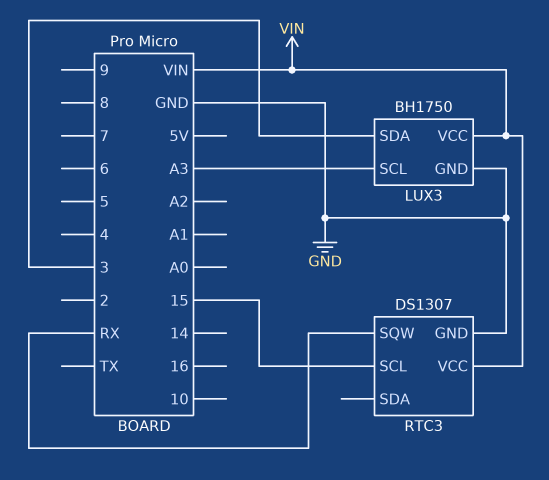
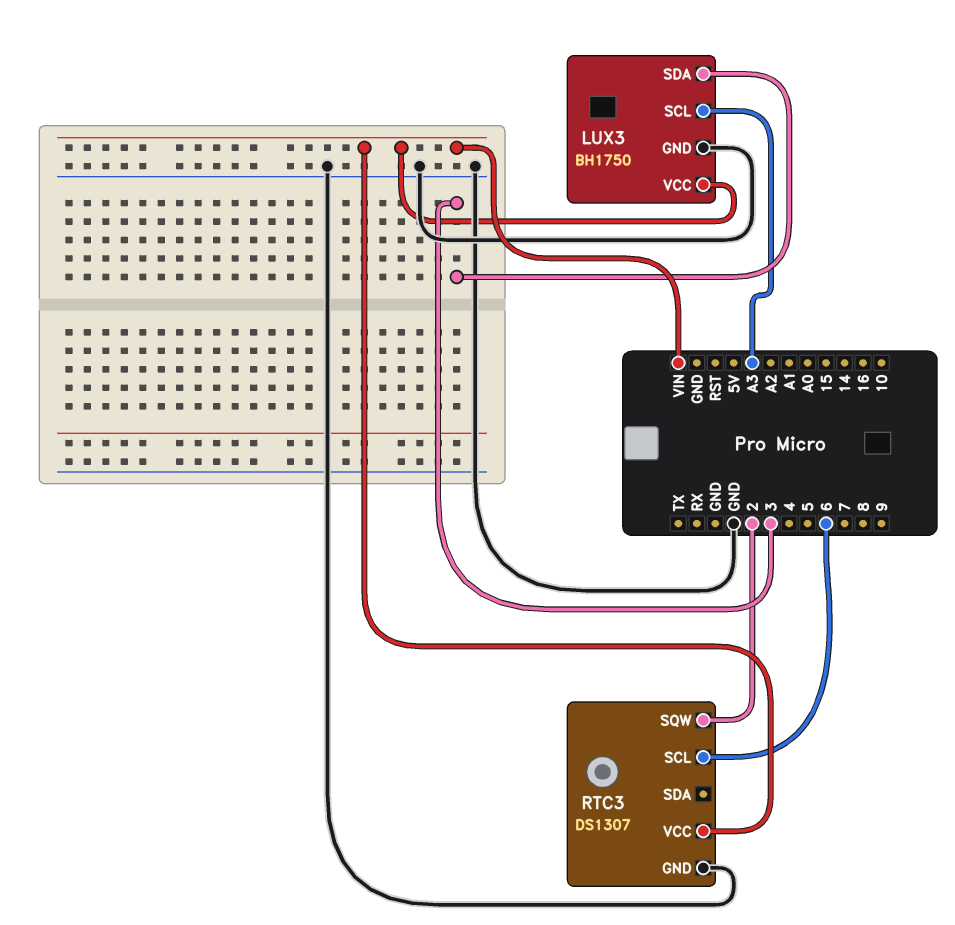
RTC3 pin SCL: 15 -> 6
RTC3 pin SQW: RX -> 2

